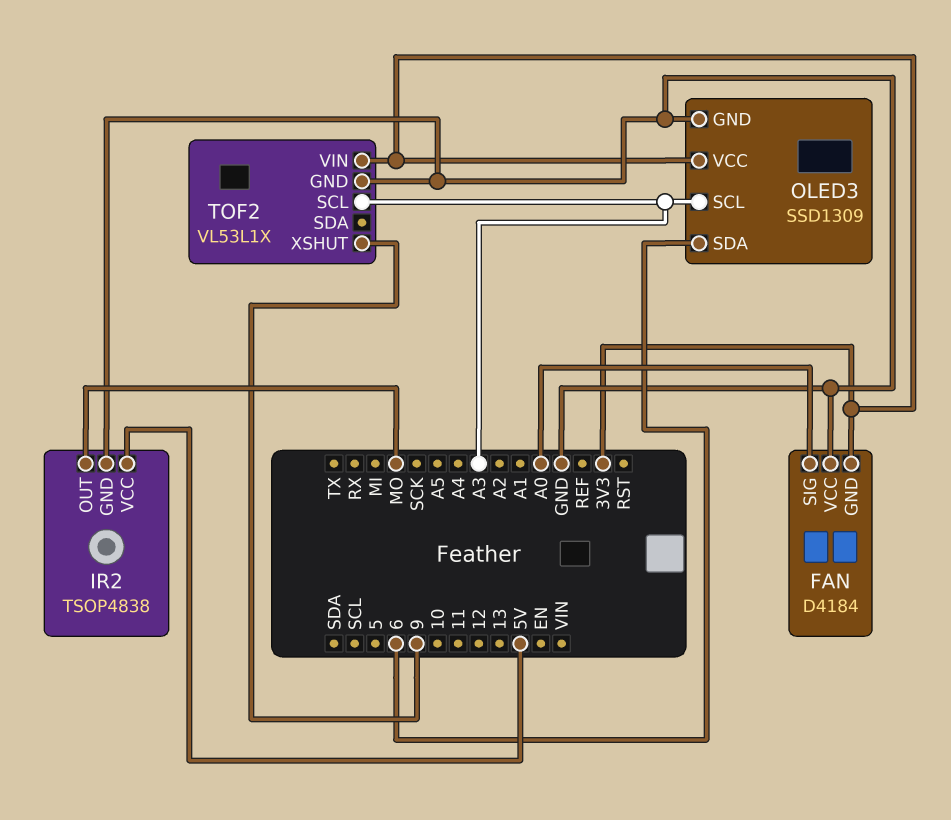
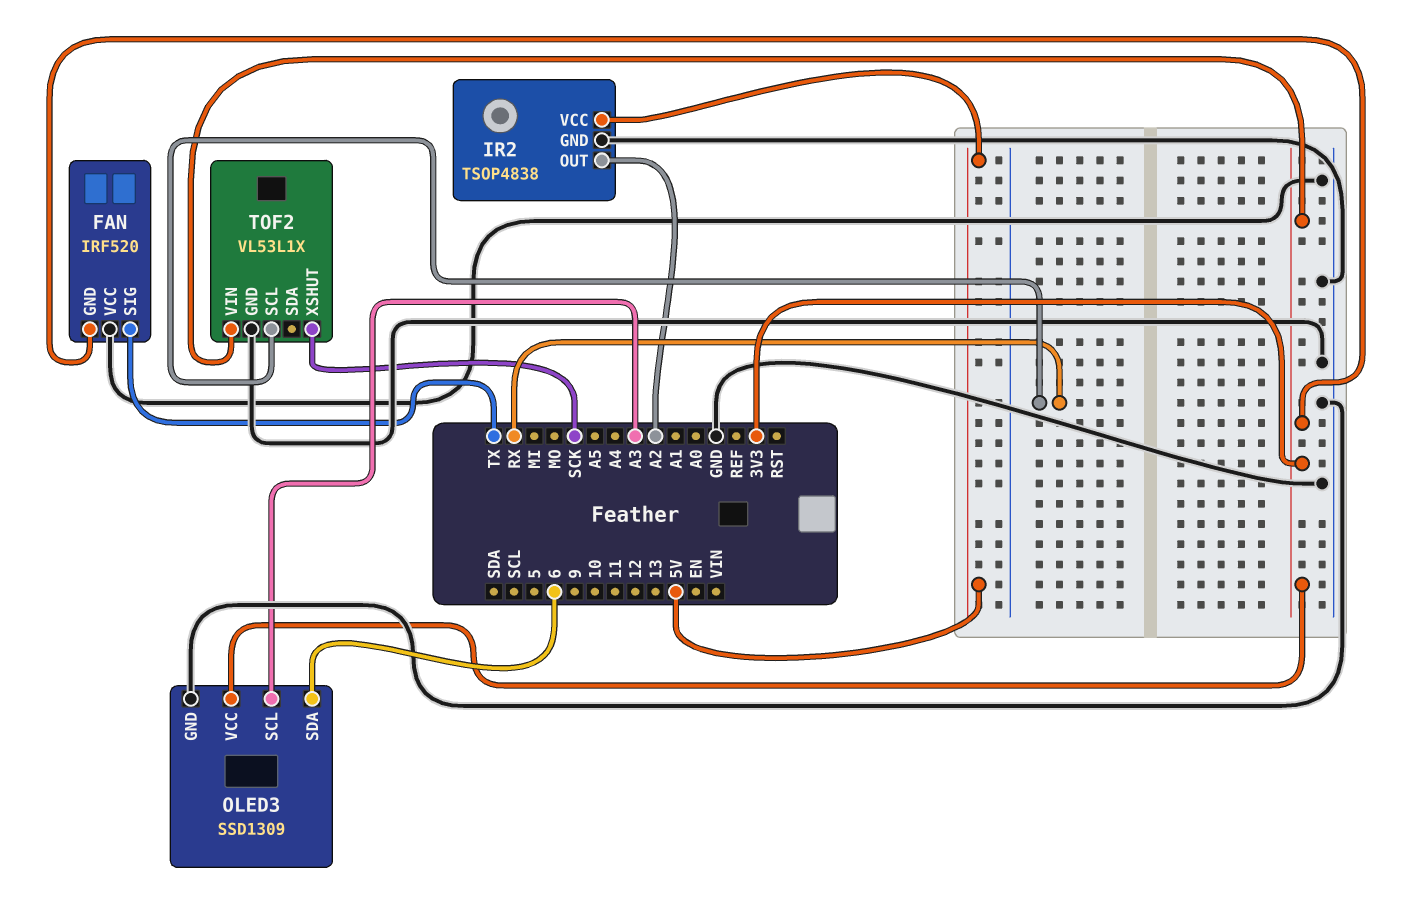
FAN: D4184 -> IRF520
FAN pin SIG: A0 -> TX
IR2 pin OUT: MO -> A2
TOF2 pin SCL: A3 -> RX
TOF2 pin XSHUT: 9 -> SCK

